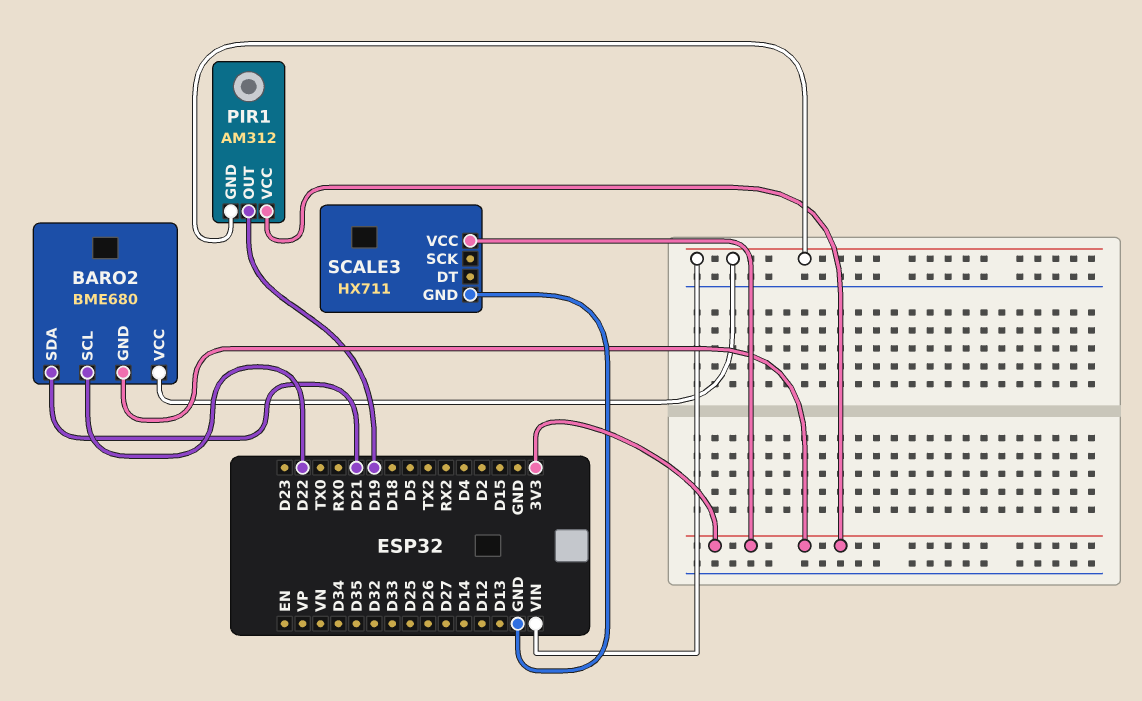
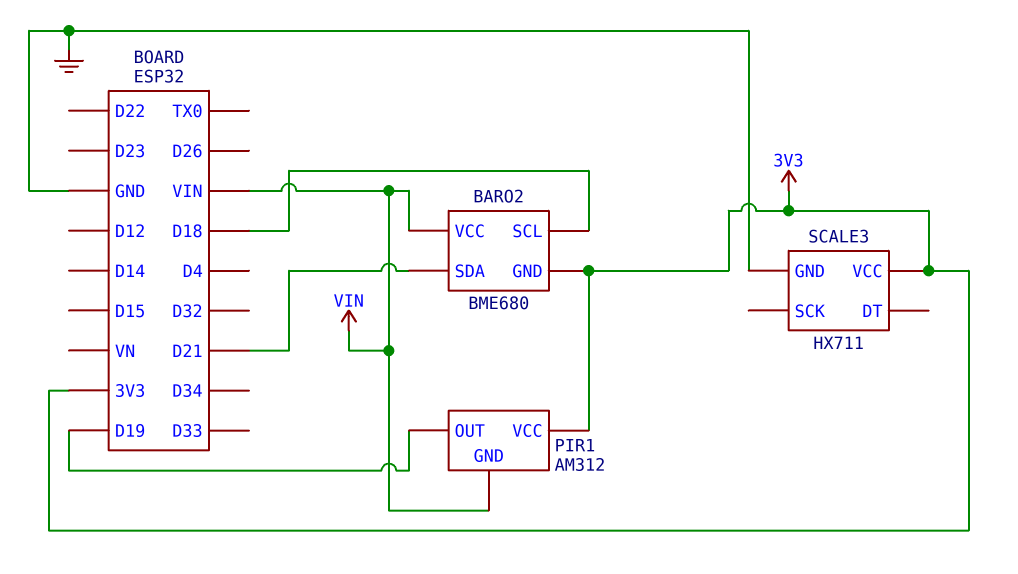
BARO2 pin SCL: D22 -> D18

